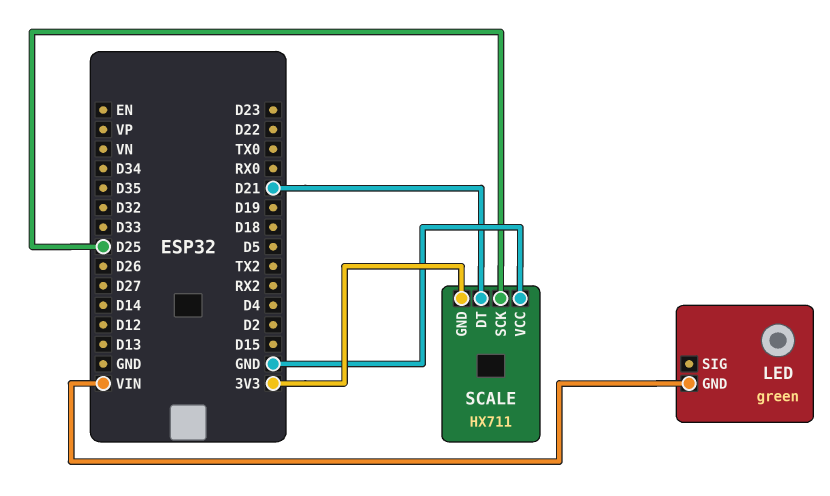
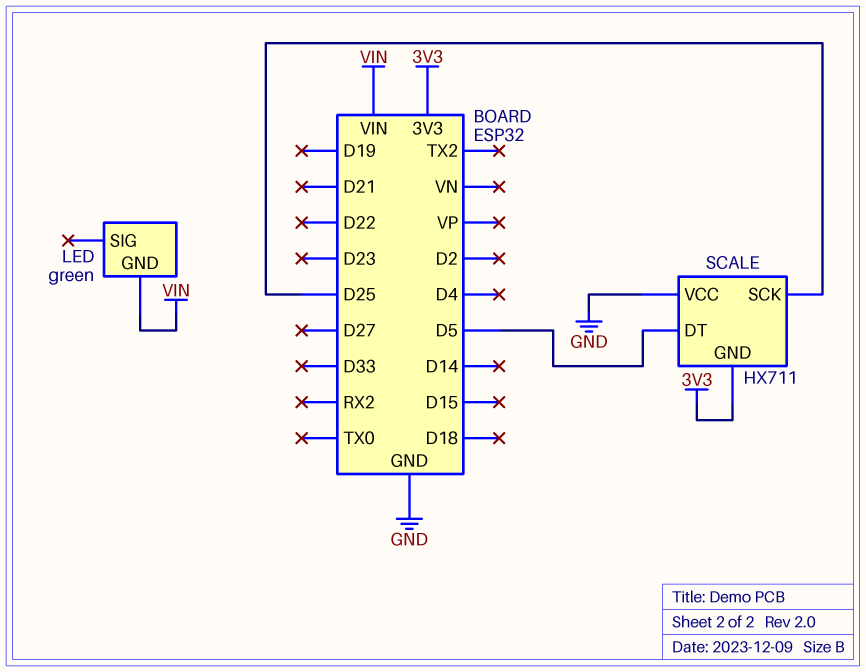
SCALE pin DT: D21 -> D5

